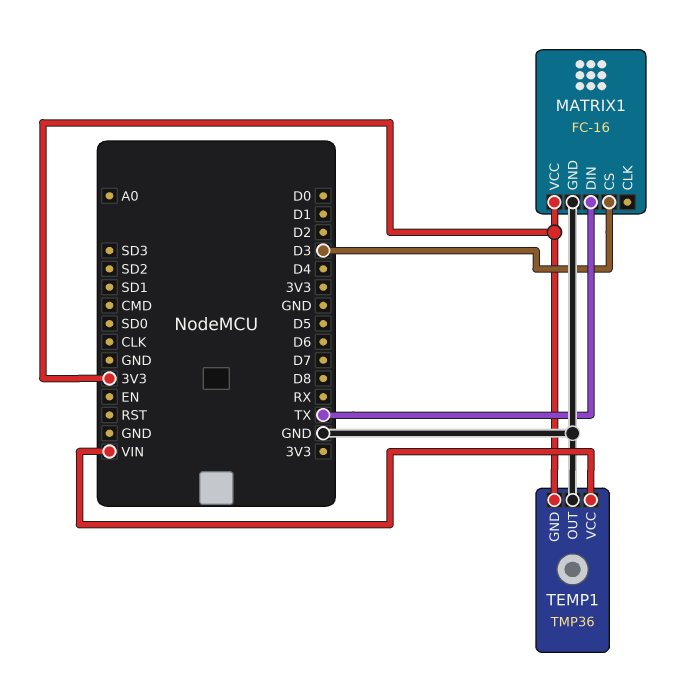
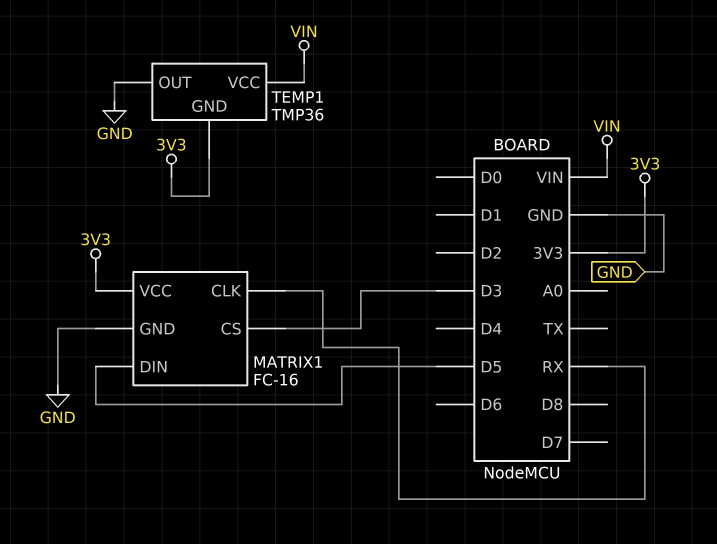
MATRIX1 pin CLK: none -> RX
MATRIX1 pin DIN: TX -> D5

